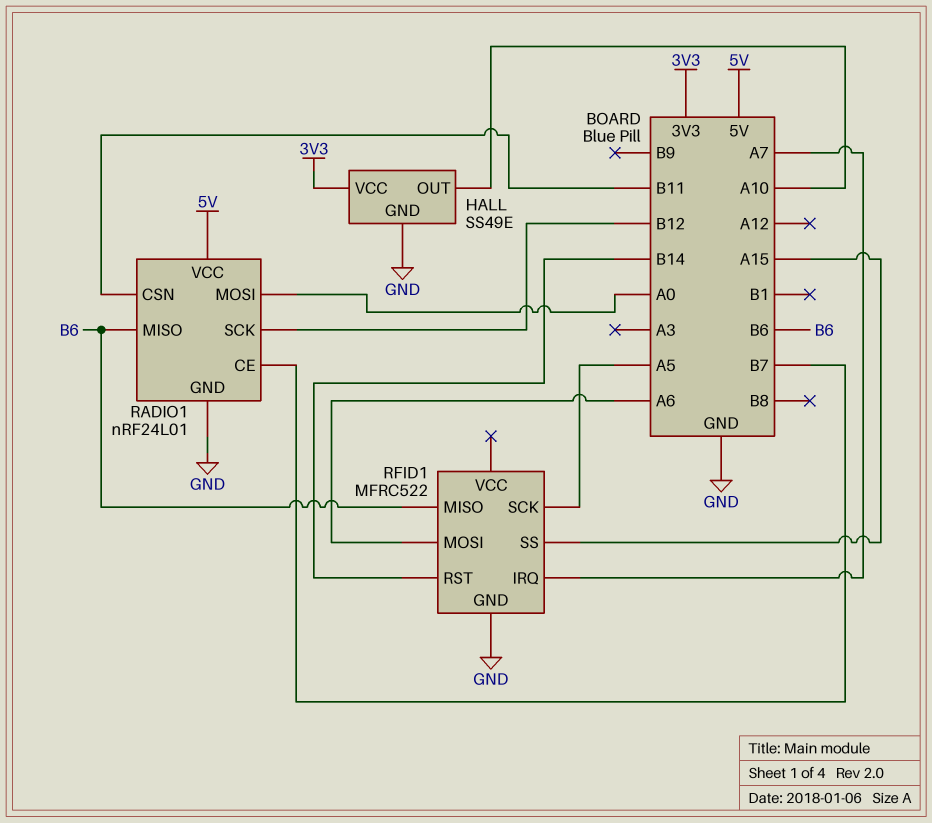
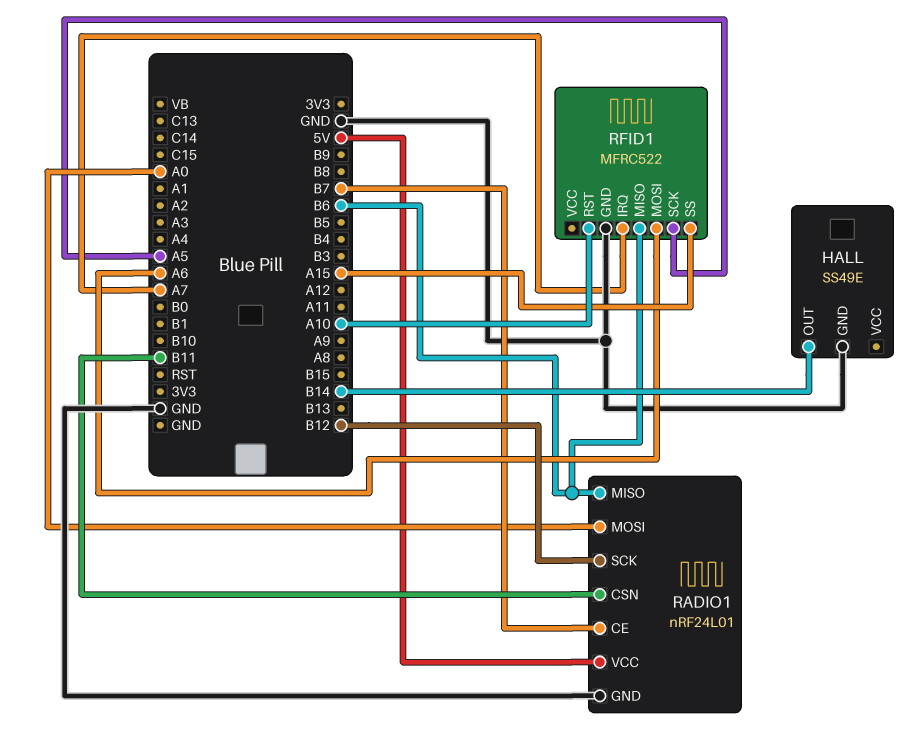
HALL pin OUT: A10 -> B14
HALL pin VCC: 3V3 -> none
RFID1 pin RST: B14 -> A10

